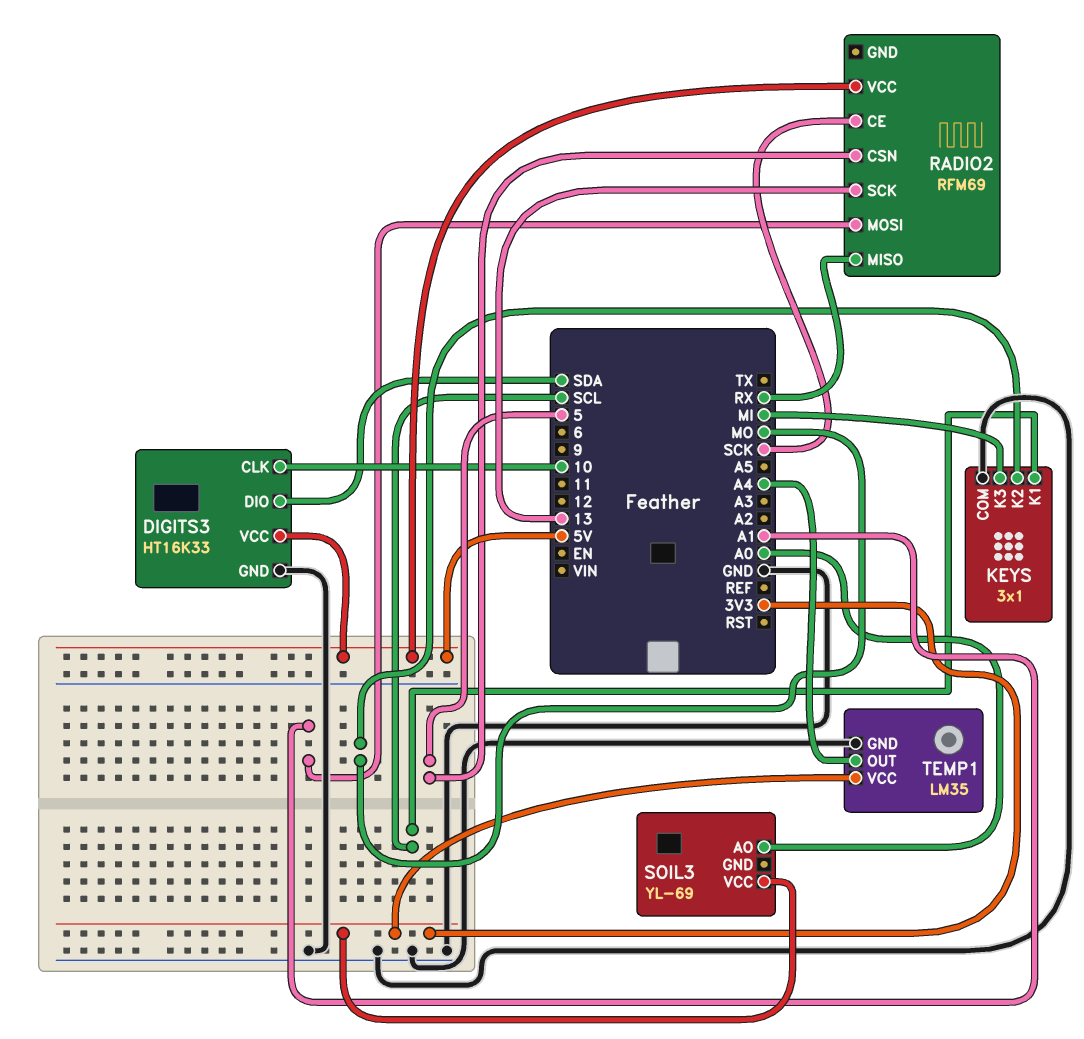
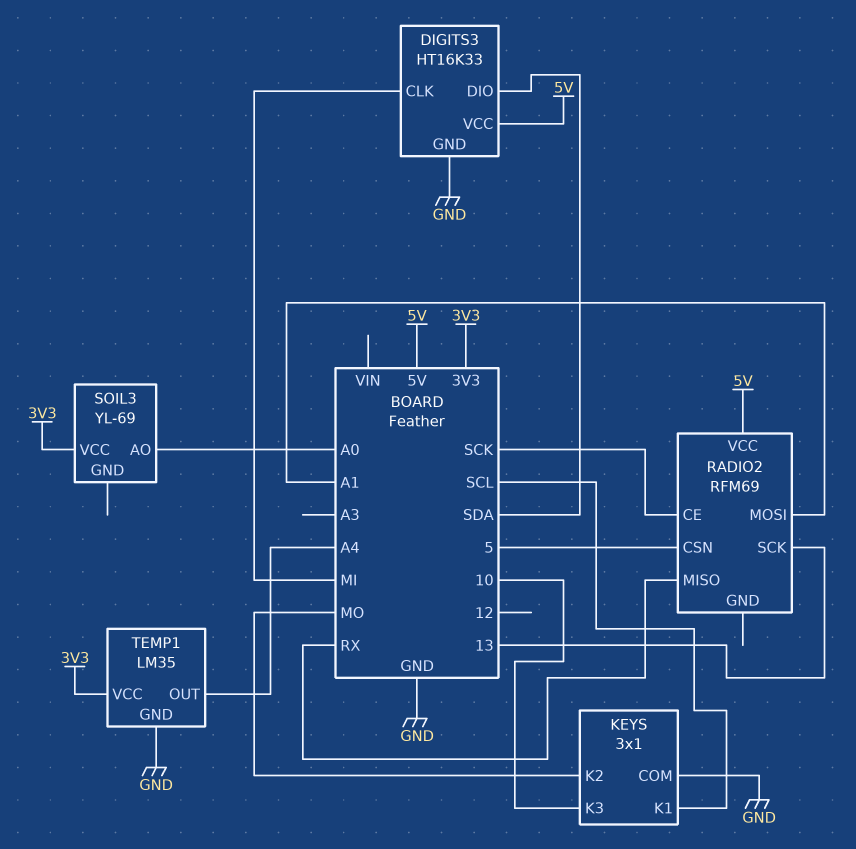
DIGITS3 pin CLK: 10 -> MI
KEYS pin K3: MI -> 10

